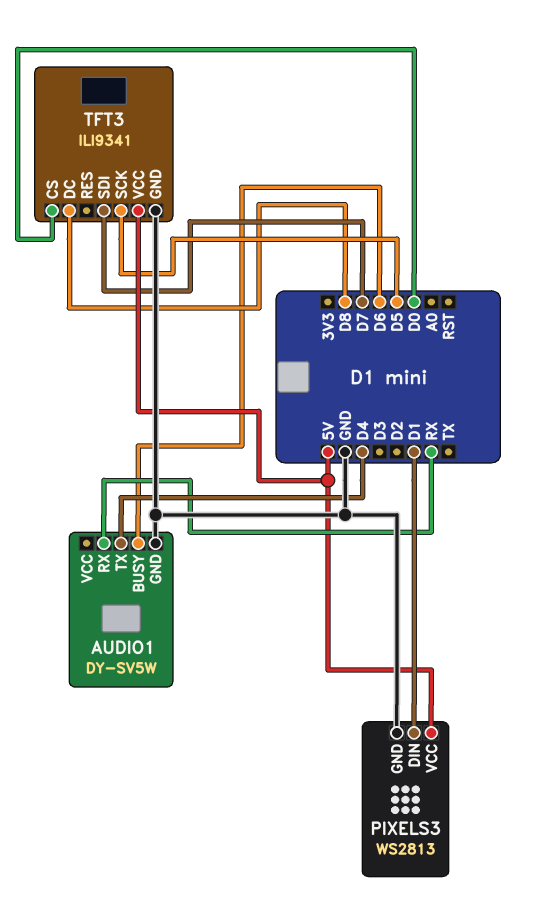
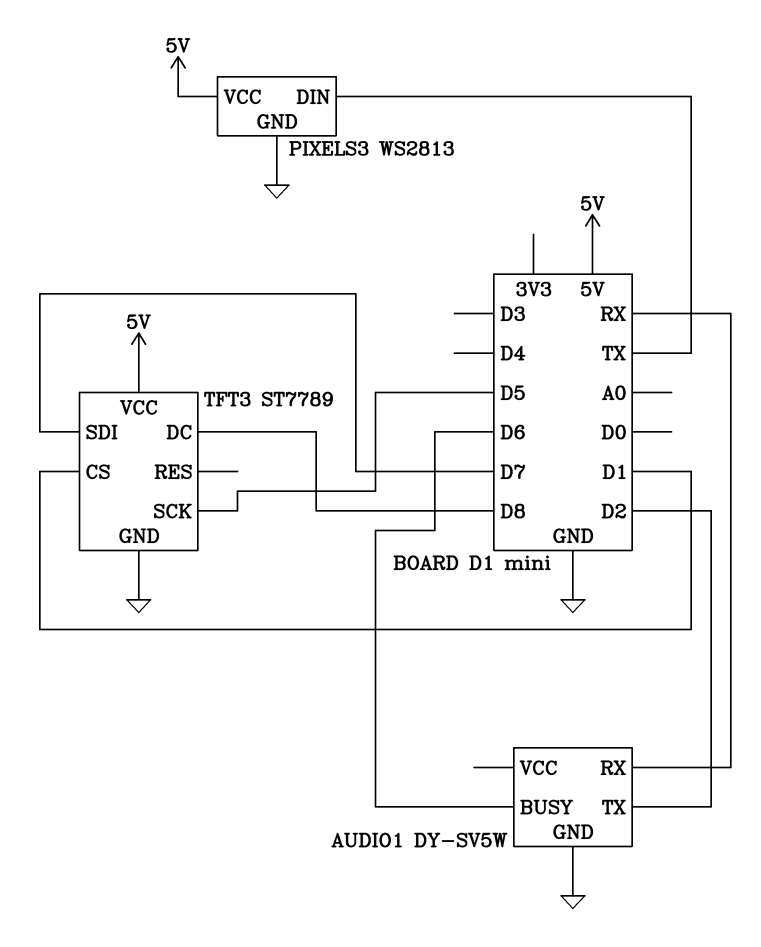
AUDIO1 pin TX: D4 -> D2
PIXELS3 pin DIN: D1 -> TX
TFT3: ILI9341 -> ST7789
TFT3 pin CS: D0 -> D1

